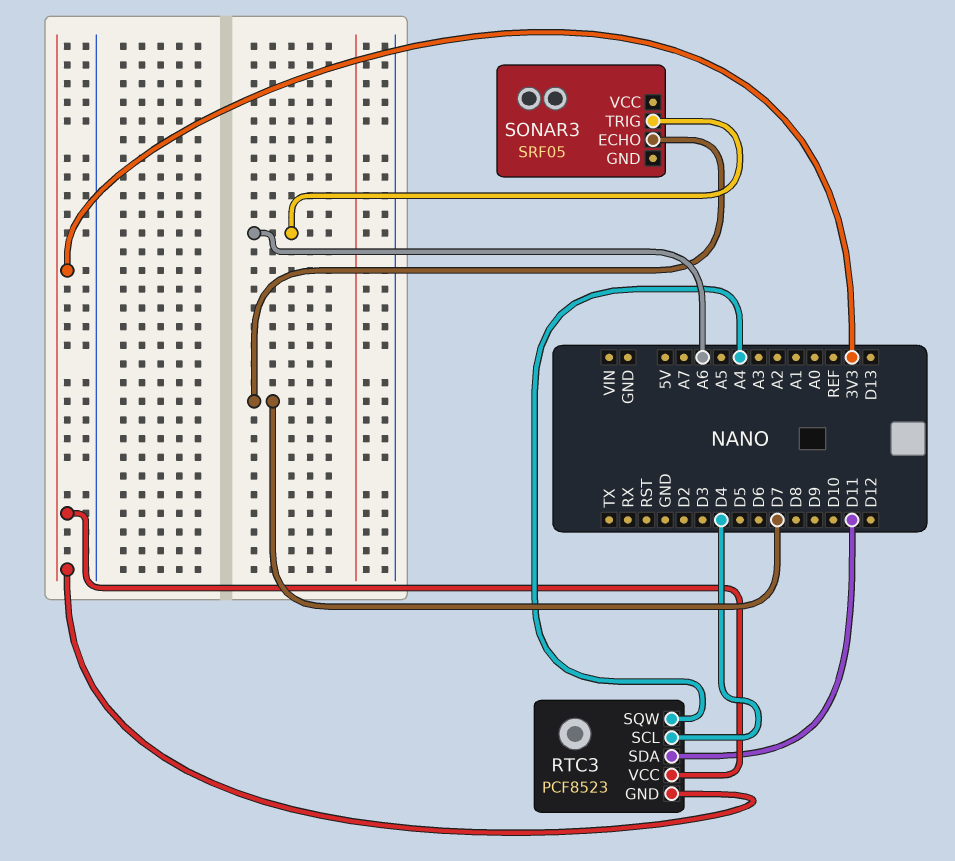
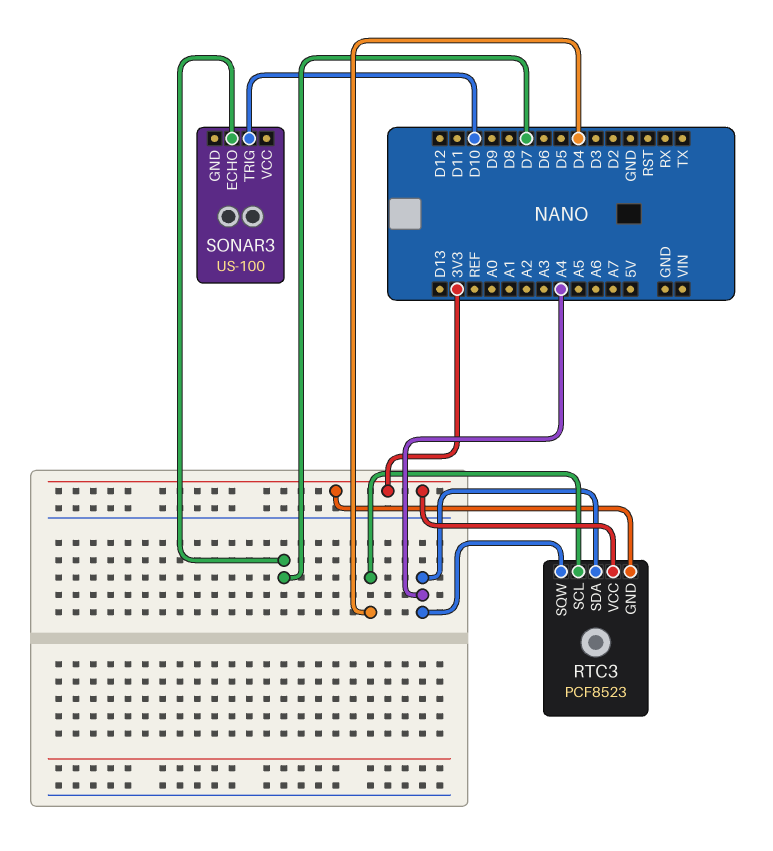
RTC3 pin SDA: D11 -> A4
SONAR3: SRF05 -> US-100
SONAR3 pin TRIG: A6 -> D10

